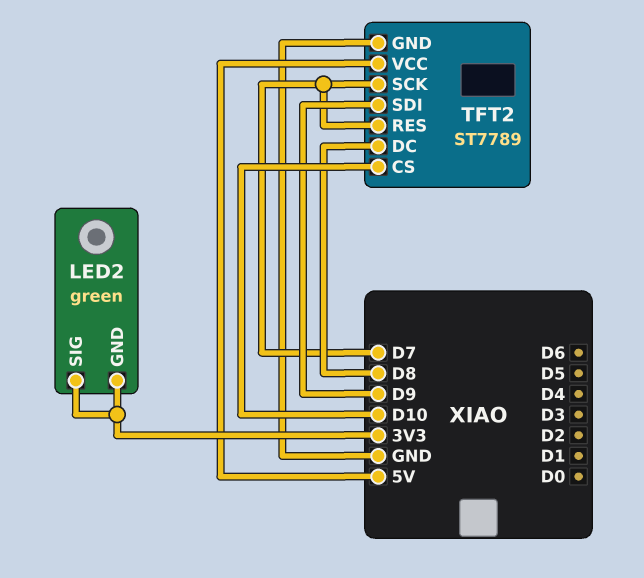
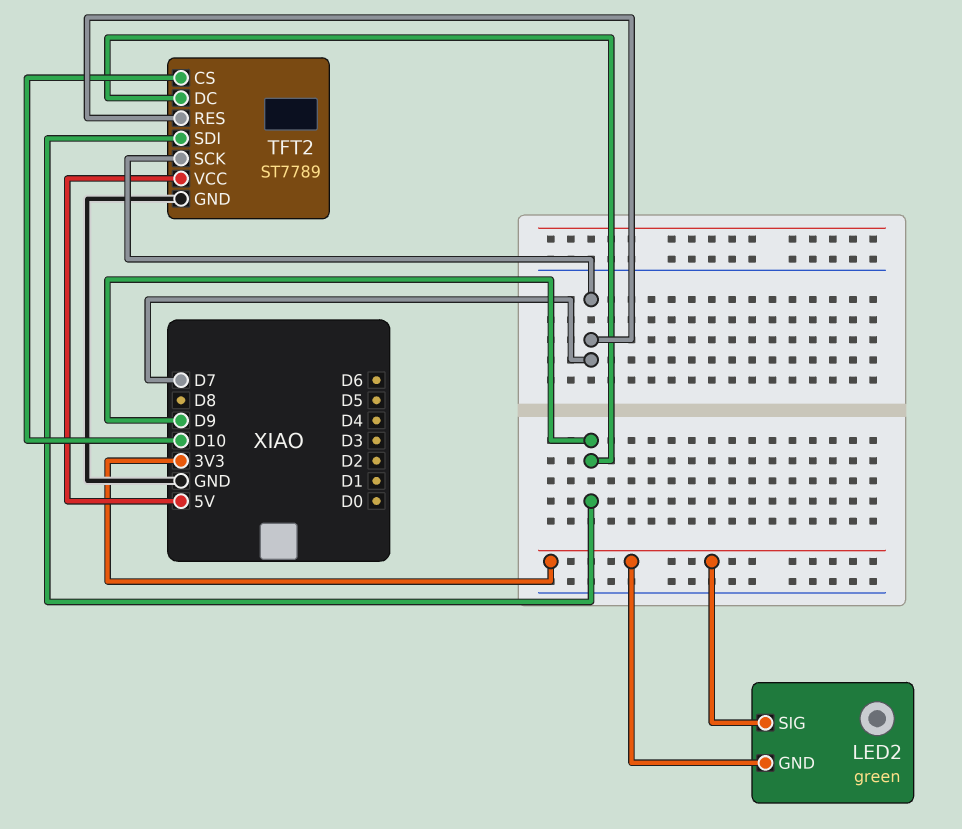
TFT2 pin DC: D8 -> D9

